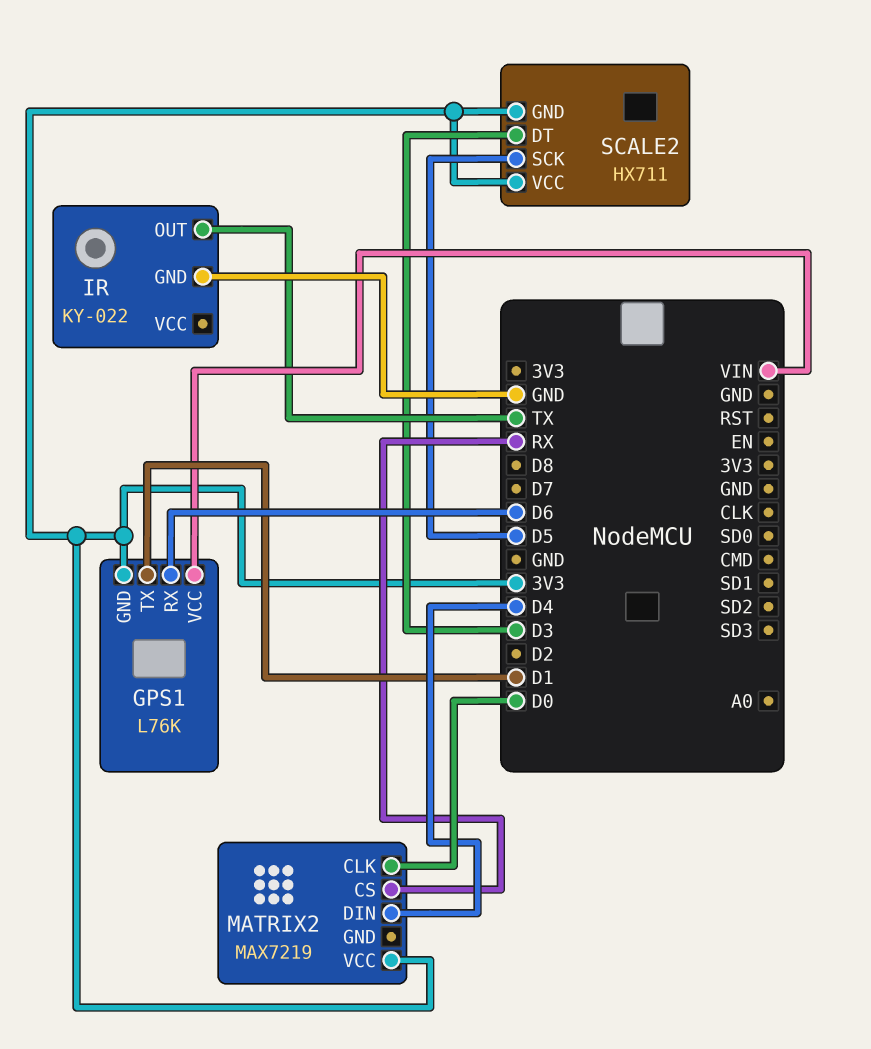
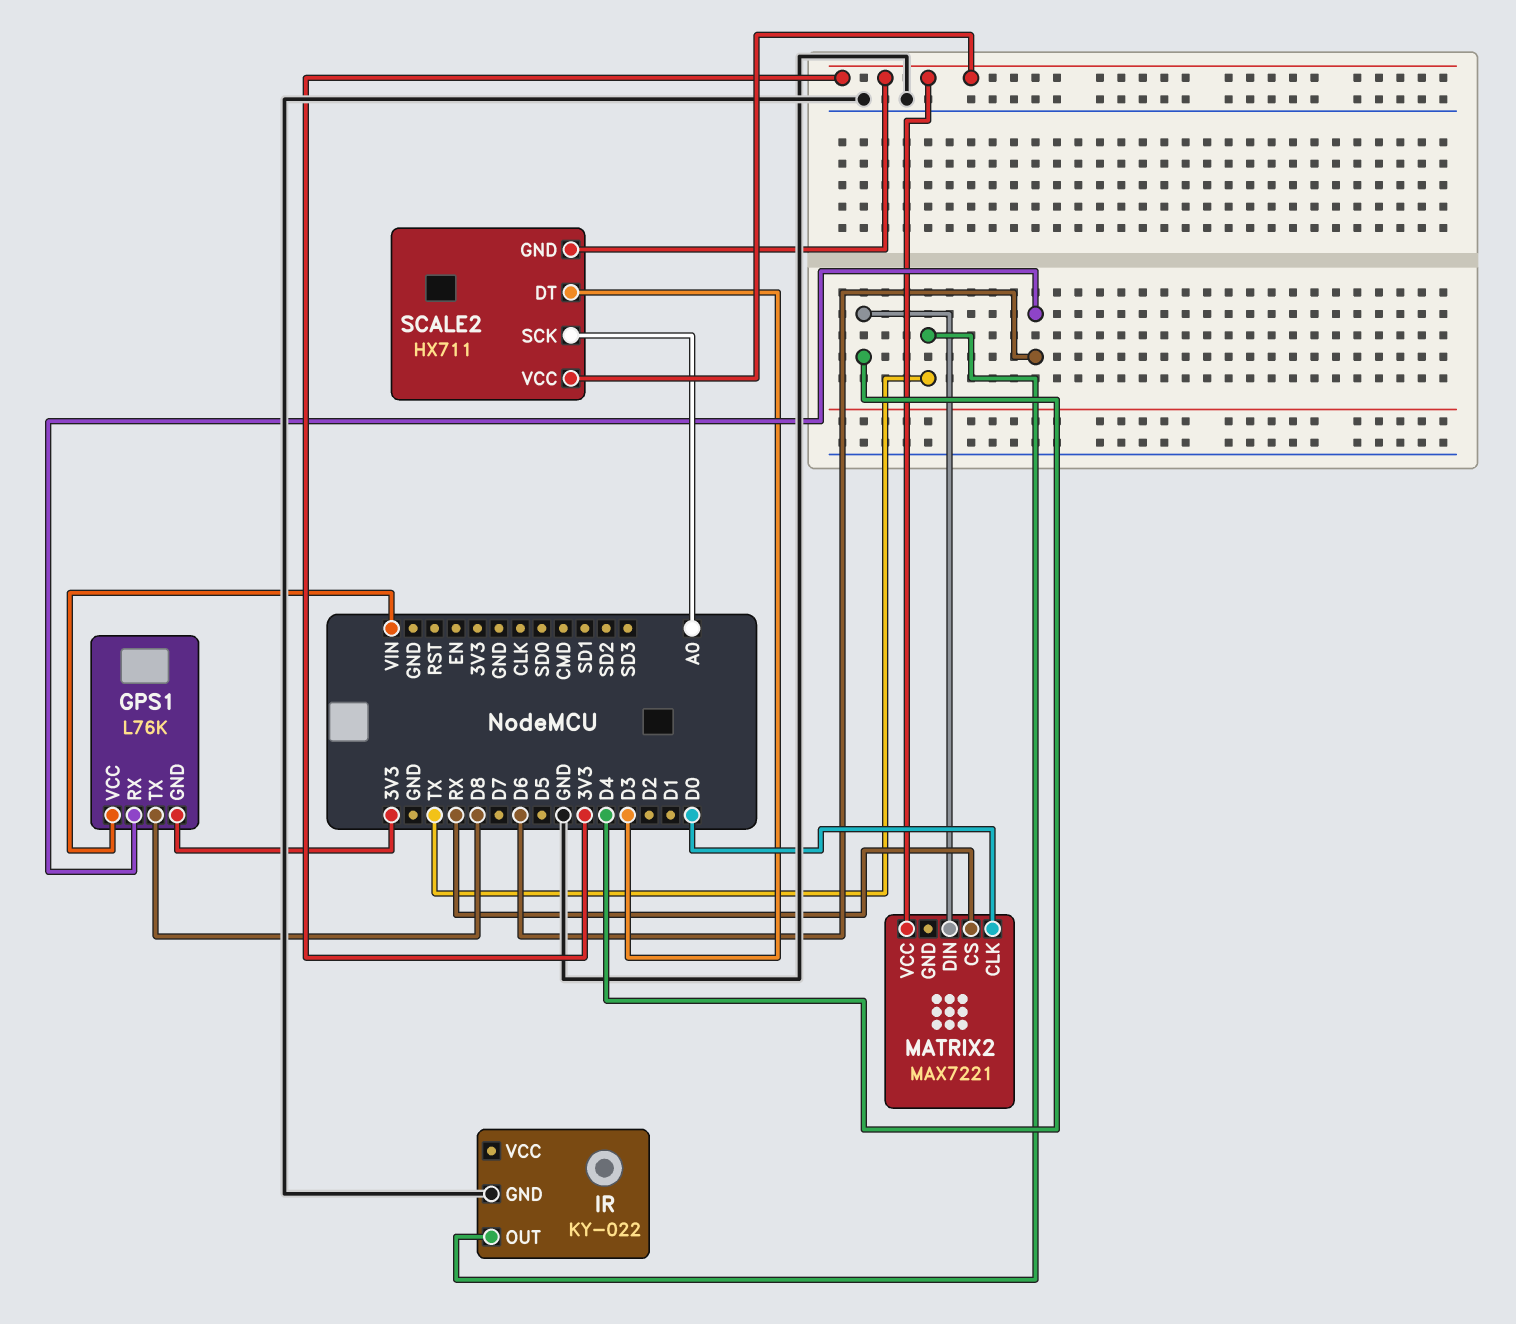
GPS1 pin TX: D1 -> D8
MATRIX2: MAX7219 -> MAX7221
SCALE2 pin SCK: D5 -> A0

